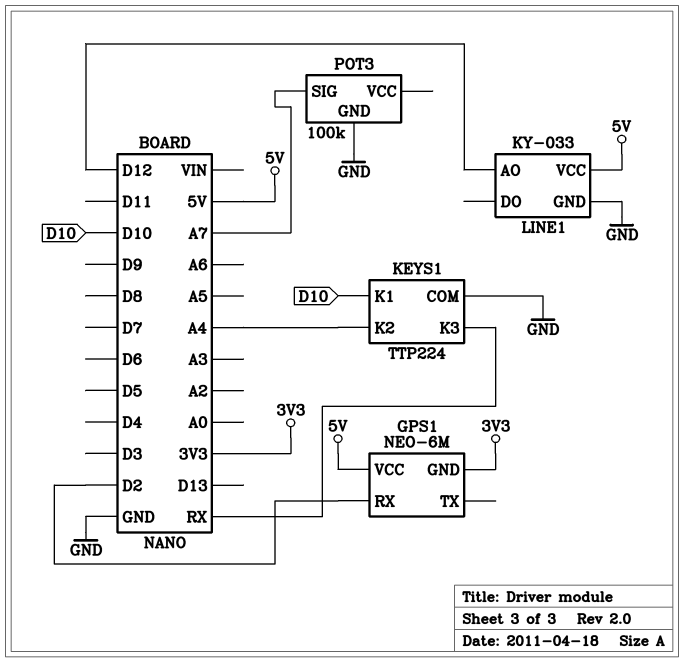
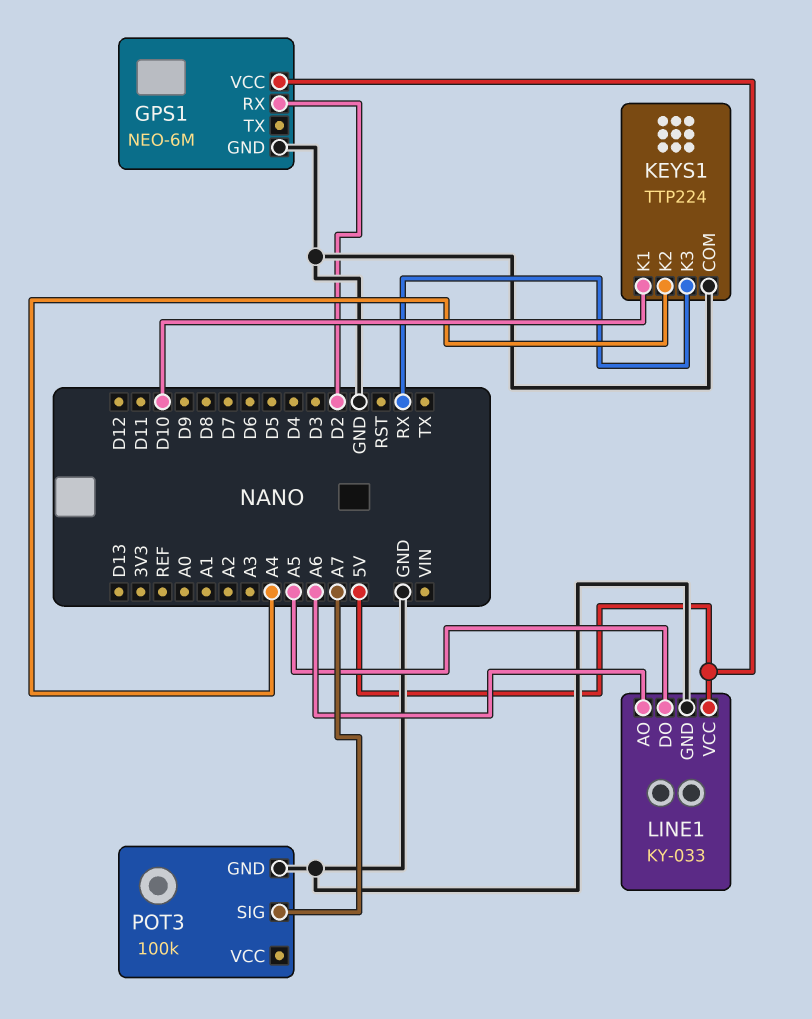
GPS1 pin GND: 3V3 -> GND
LINE1 pin AO: D12 -> A6
LINE1 pin DO: none -> A5

